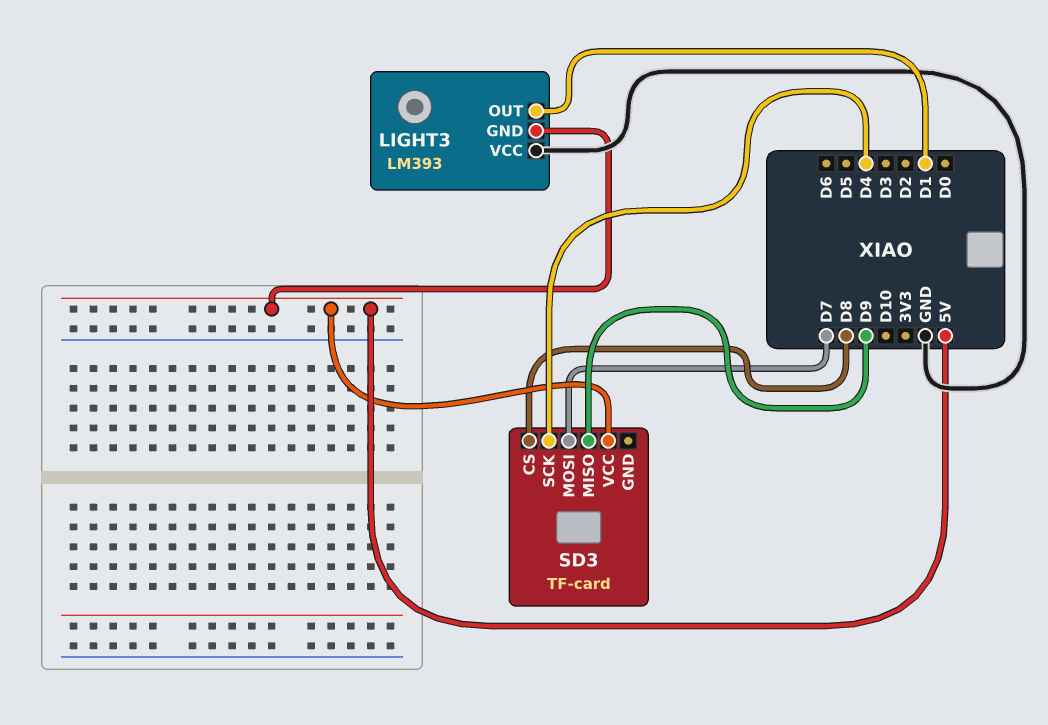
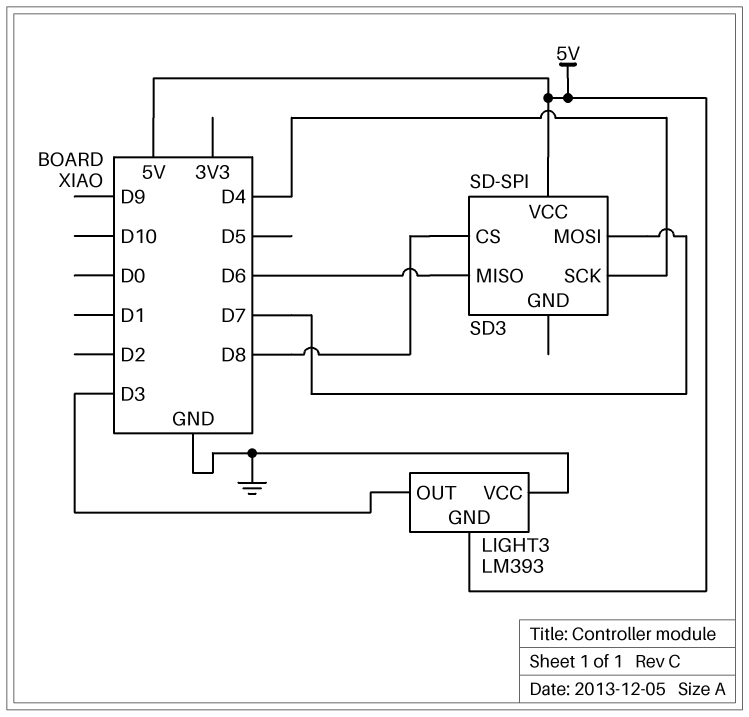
LIGHT3 pin OUT: D1 -> D3
SD3: TF-card -> SD-SPI
SD3 pin MISO: D9 -> D6

